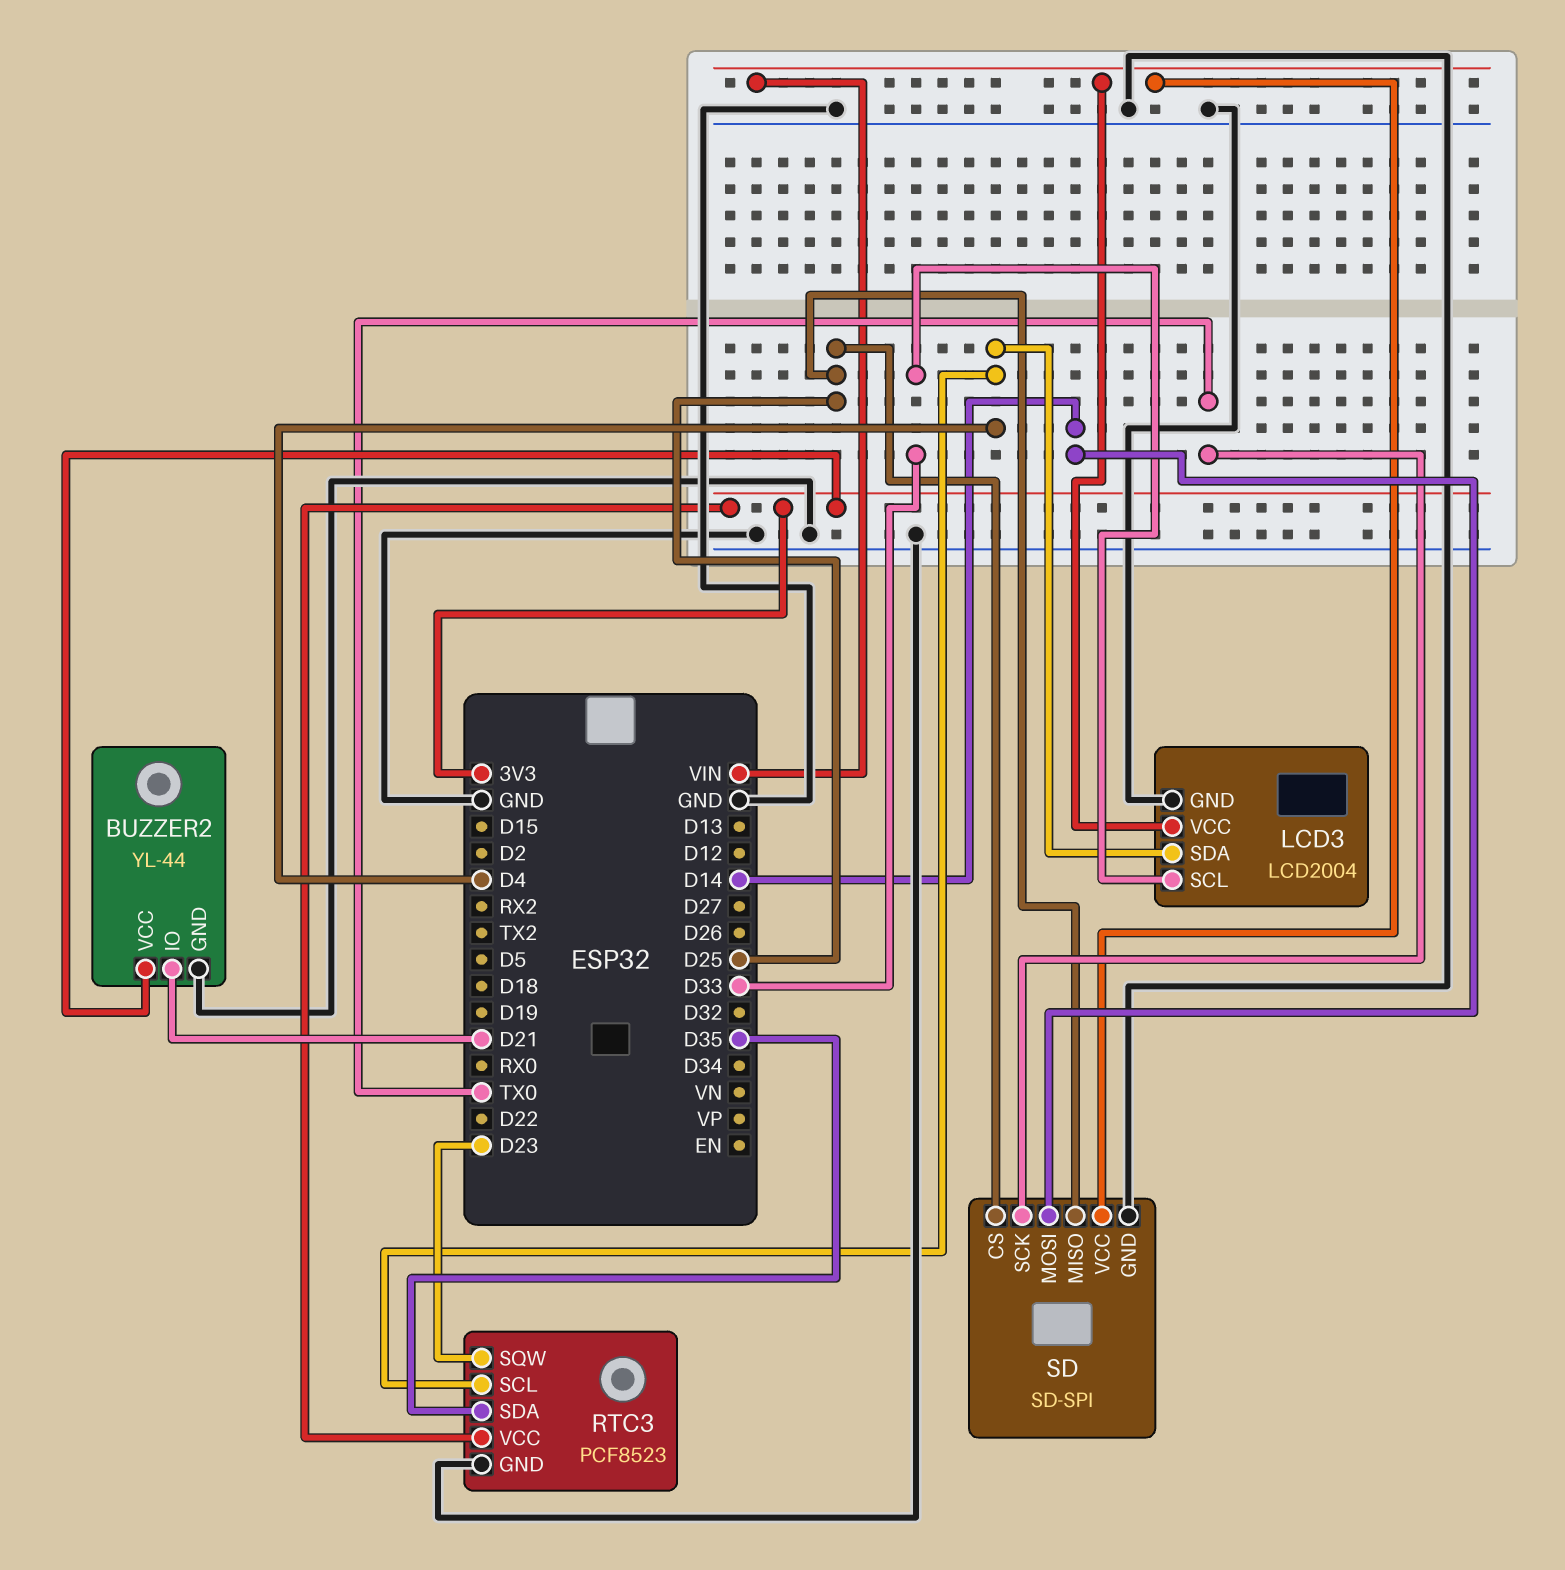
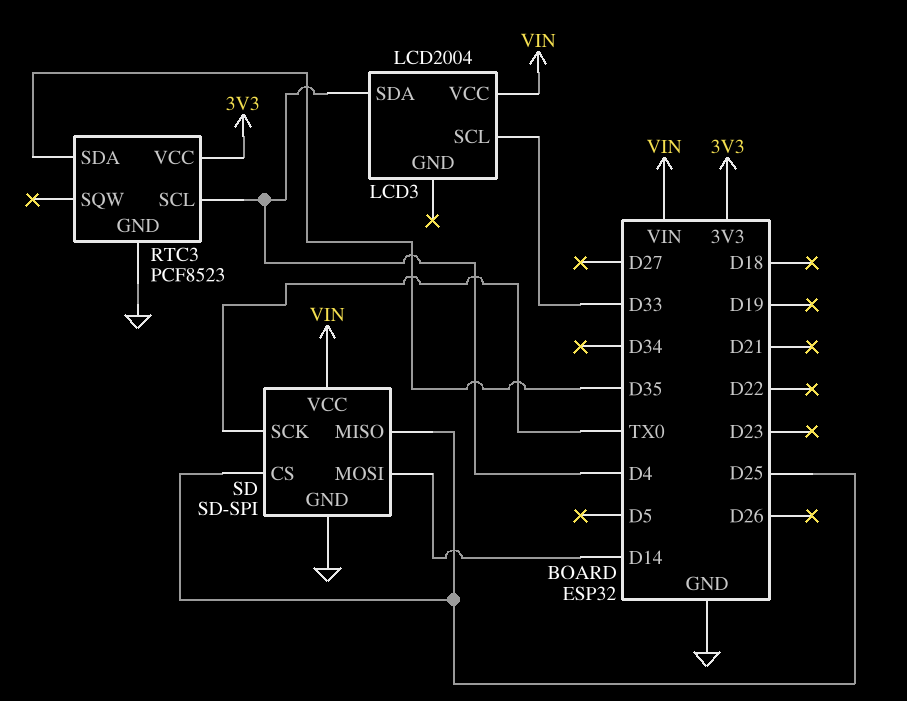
BUZZER2: YL-44 -> none
BUZZER2 pin GND: GND -> none
BUZZER2 pin IO: D21 -> none
BUZZER2 pin VCC: 3V3 -> none
LCD3 pin GND: GND -> none
RTC3 pin SQW: D23 -> none

